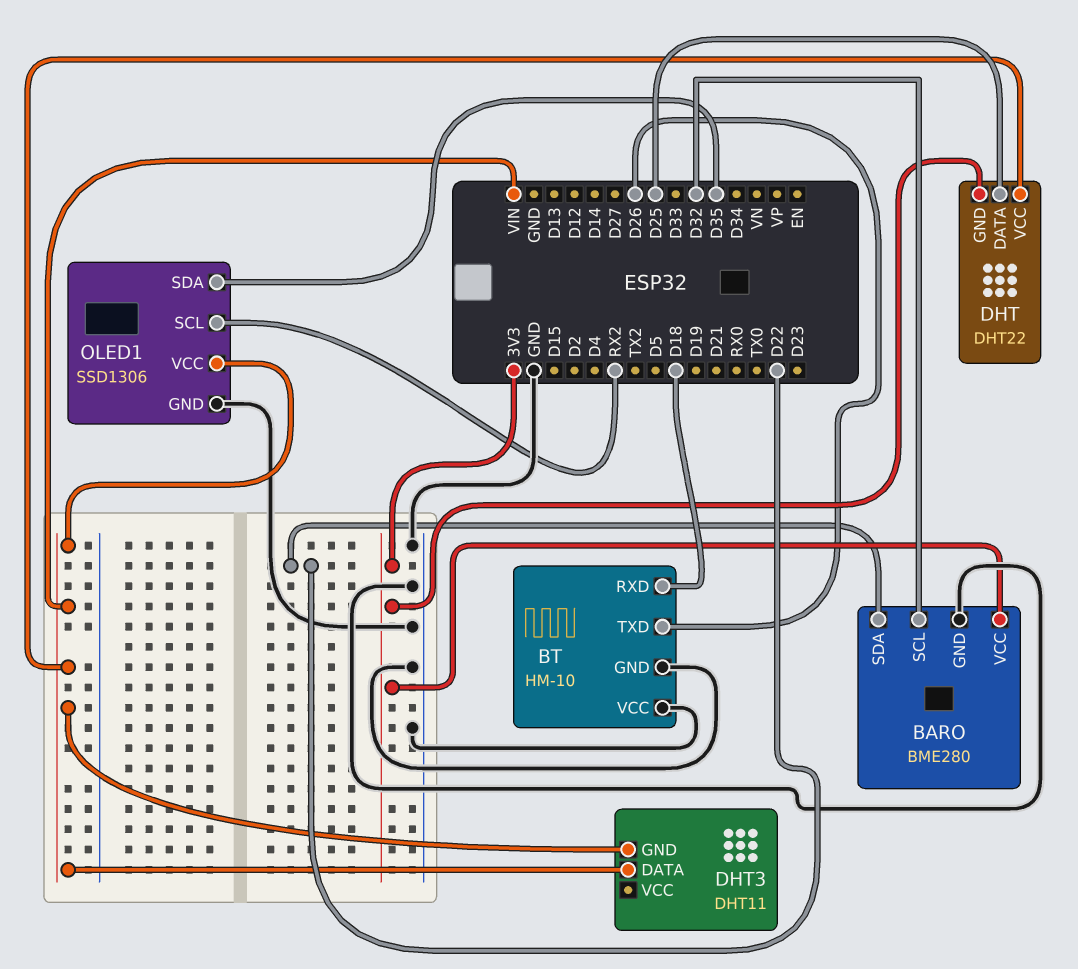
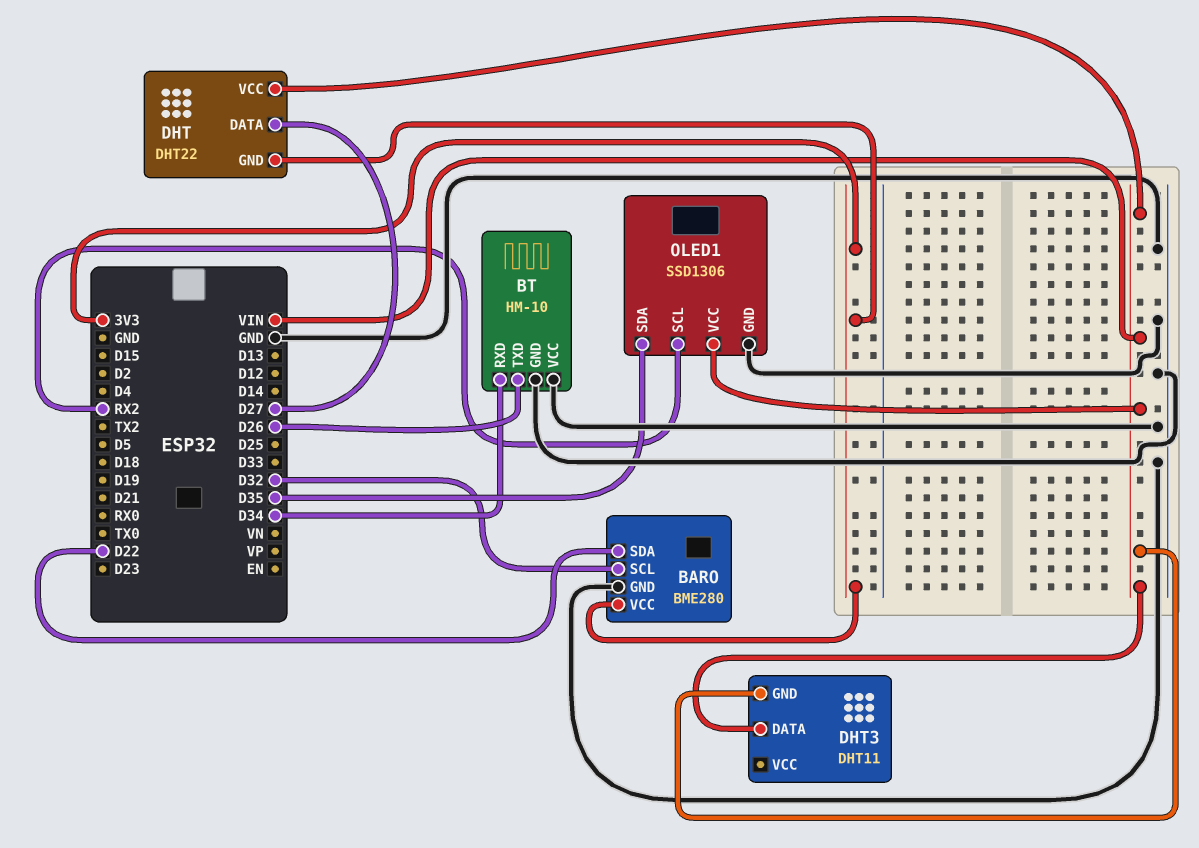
BT pin RXD: D18 -> D34
DHT pin DATA: D25 -> D27

